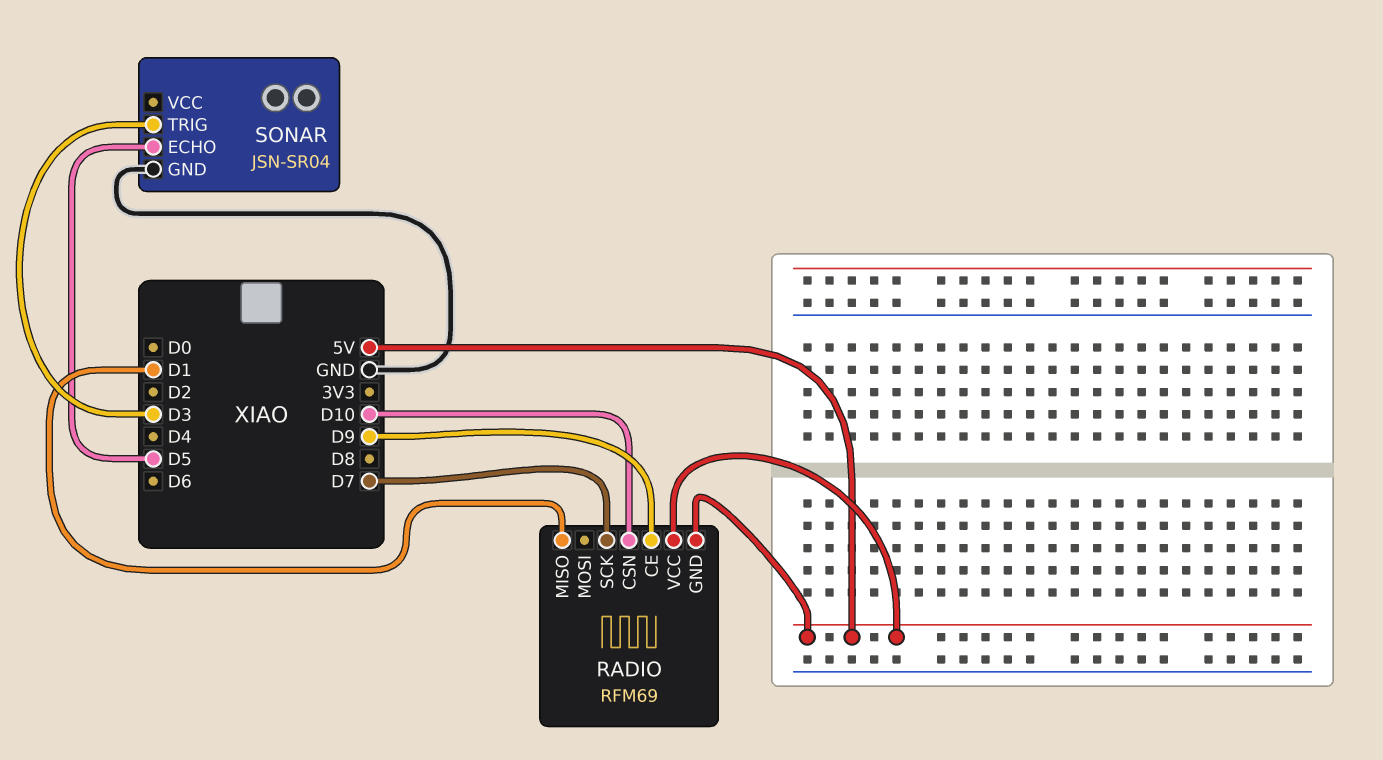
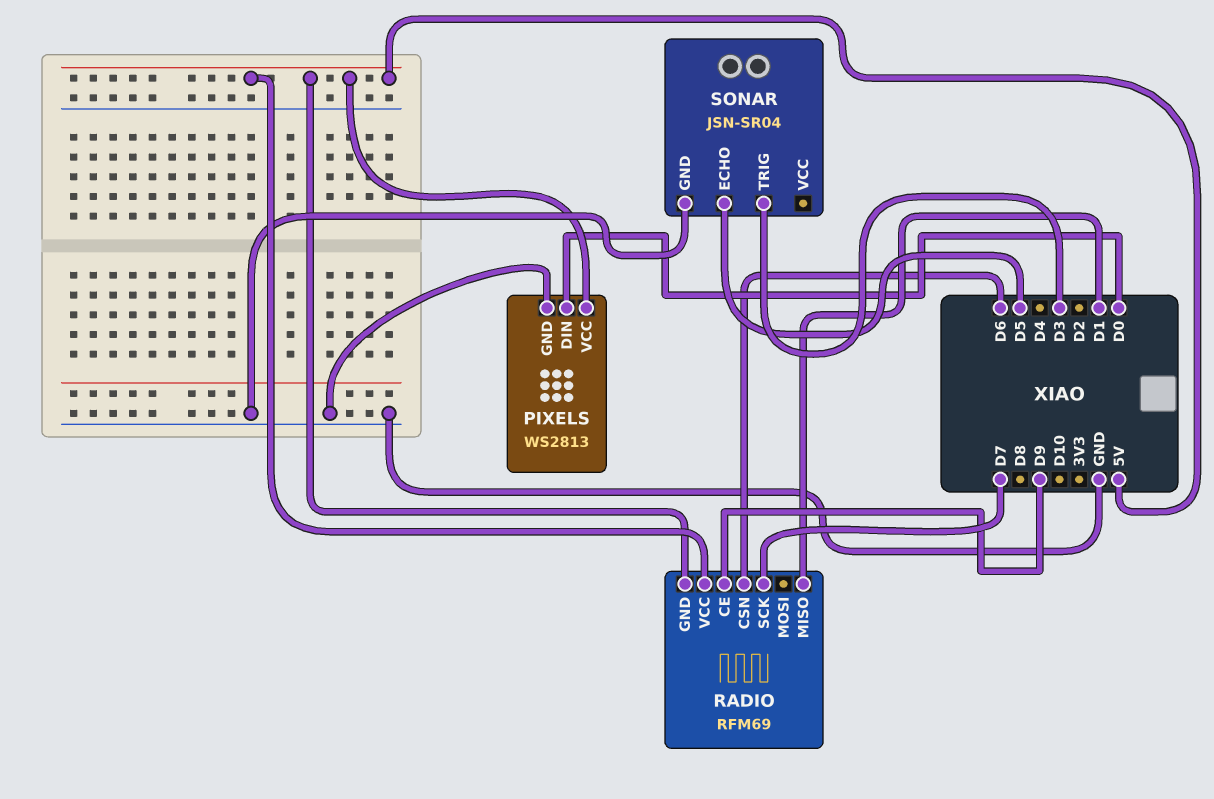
PIXELS: none -> WS2813
PIXELS pin DIN: none -> D0
PIXELS pin GND: none -> GND
PIXELS pin VCC: none -> 5V
RADIO pin CSN: D10 -> D6

